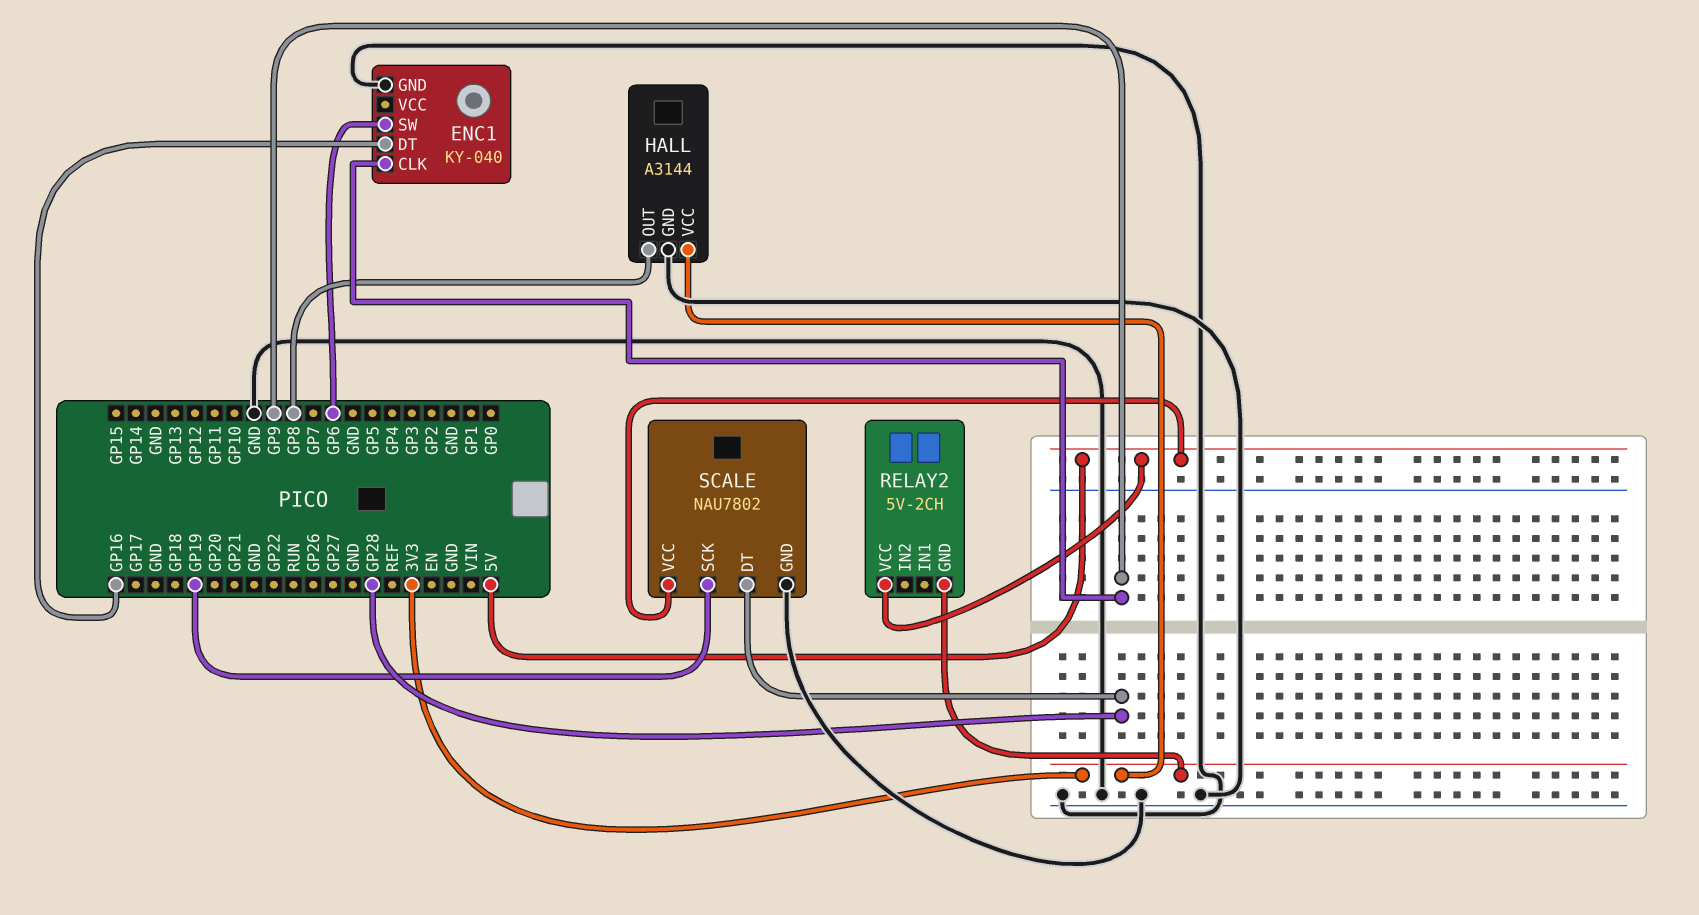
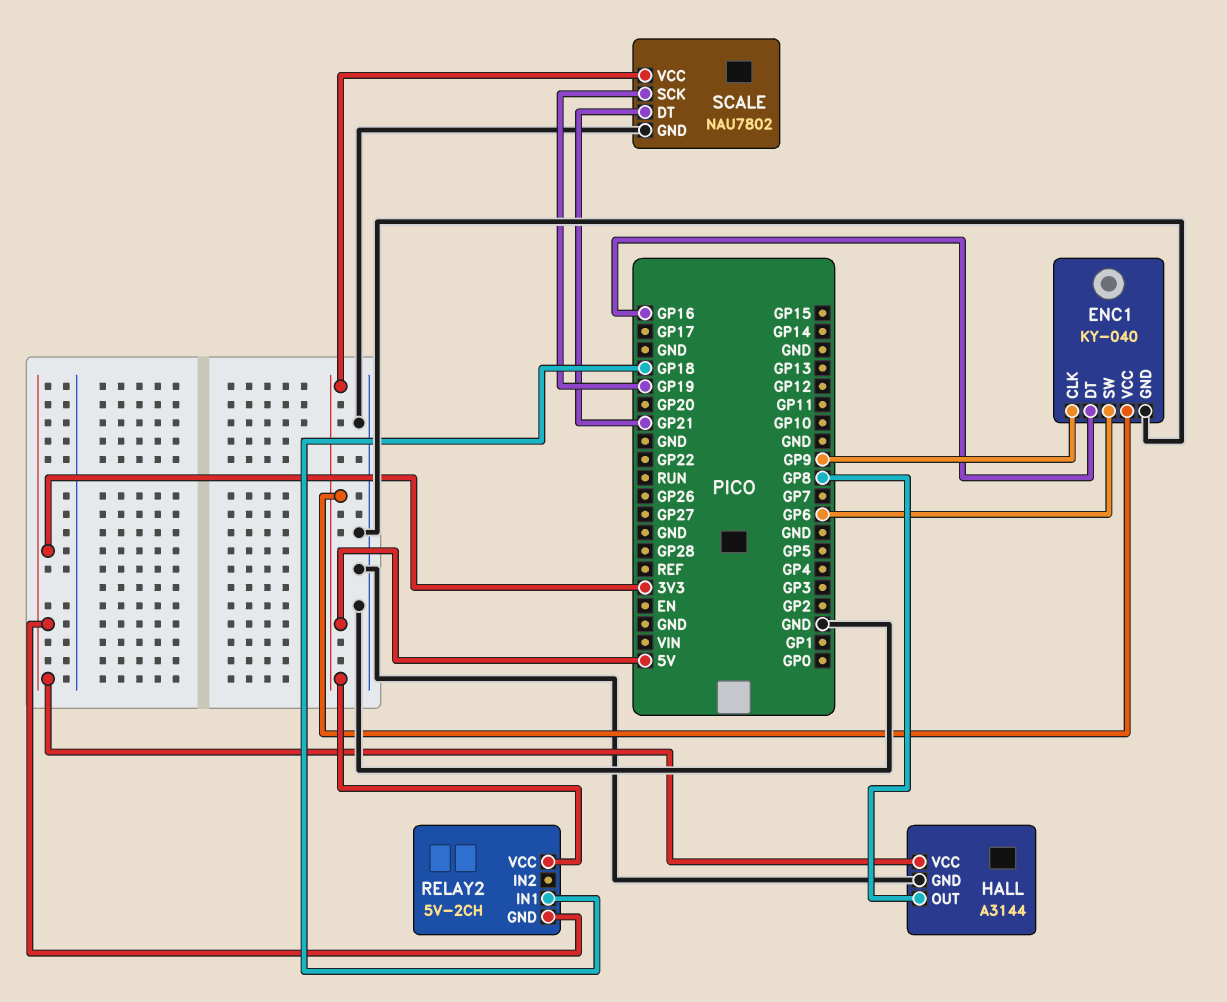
ENC1 pin VCC: none -> 5V
RELAY2 pin IN1: none -> GP18
SCALE pin DT: GP28 -> GP21

